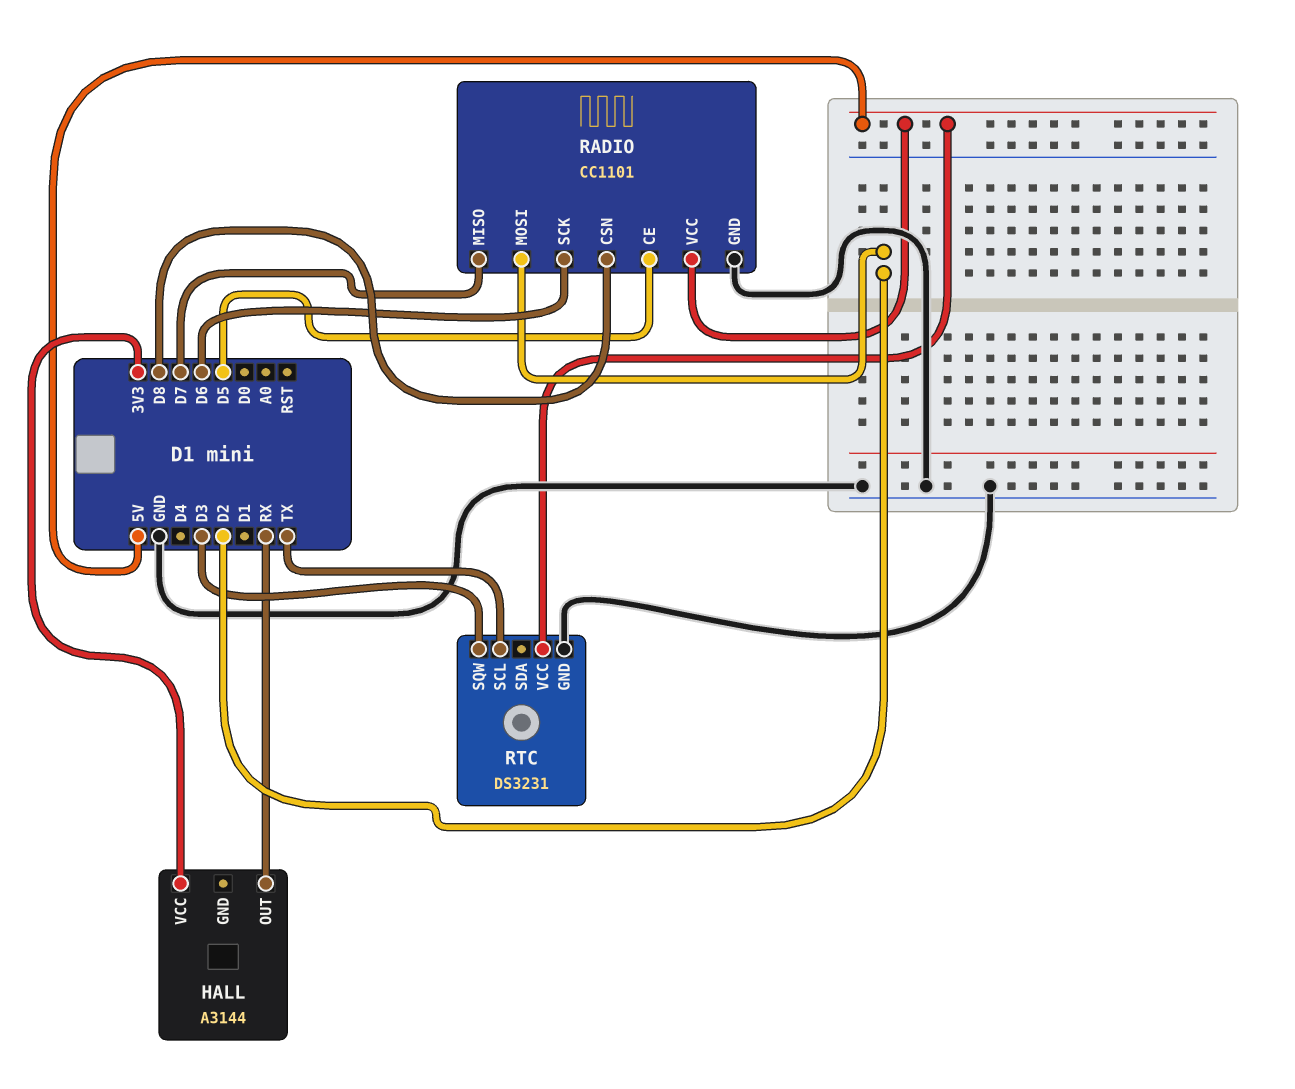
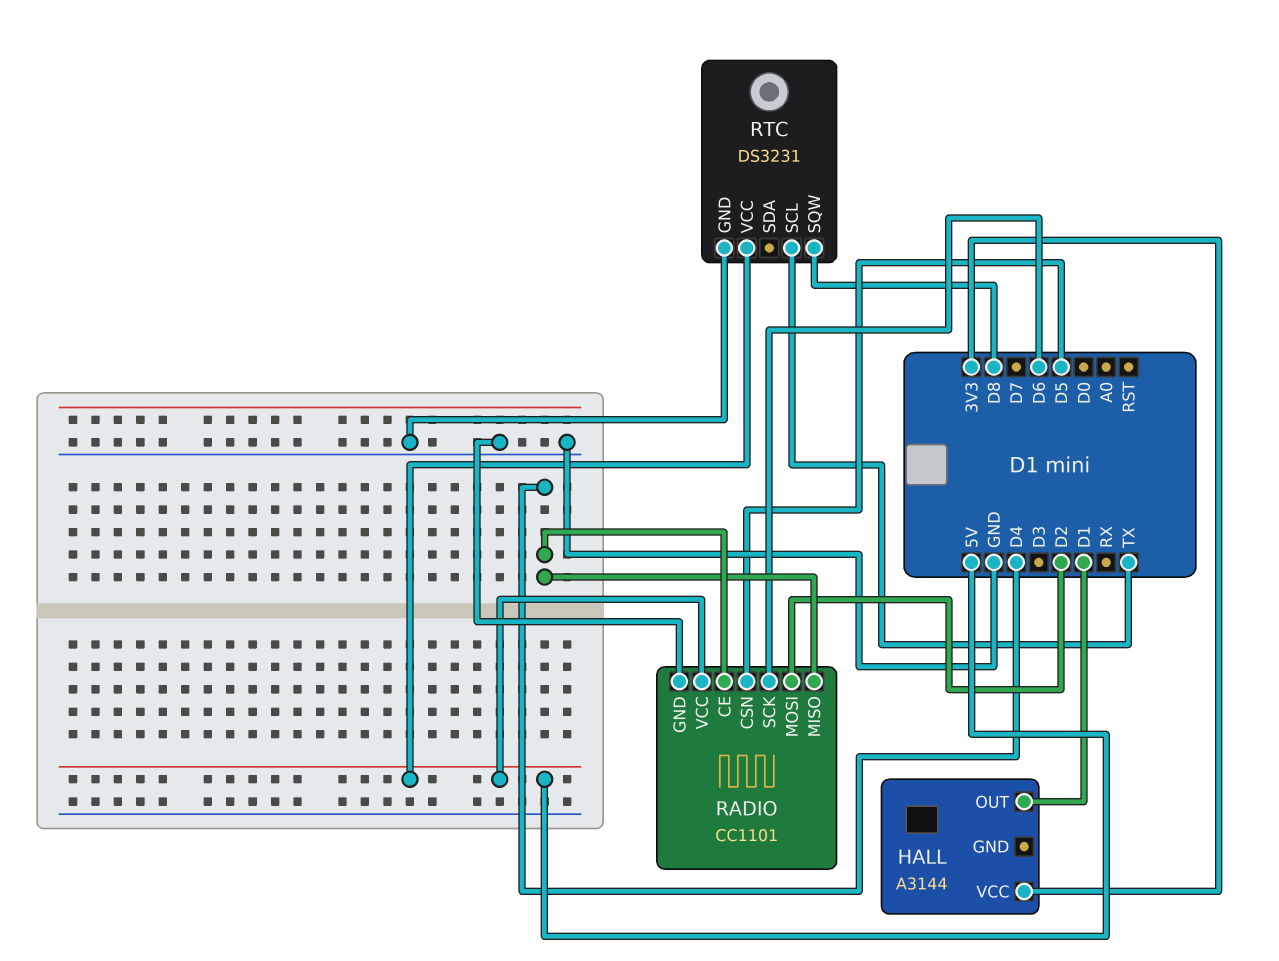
HALL pin OUT: RX -> D1
RADIO pin CE: D5 -> D4
RADIO pin CSN: D8 -> D5
RADIO pin MISO: D7 -> D4
RTC pin SQW: D3 -> D8

